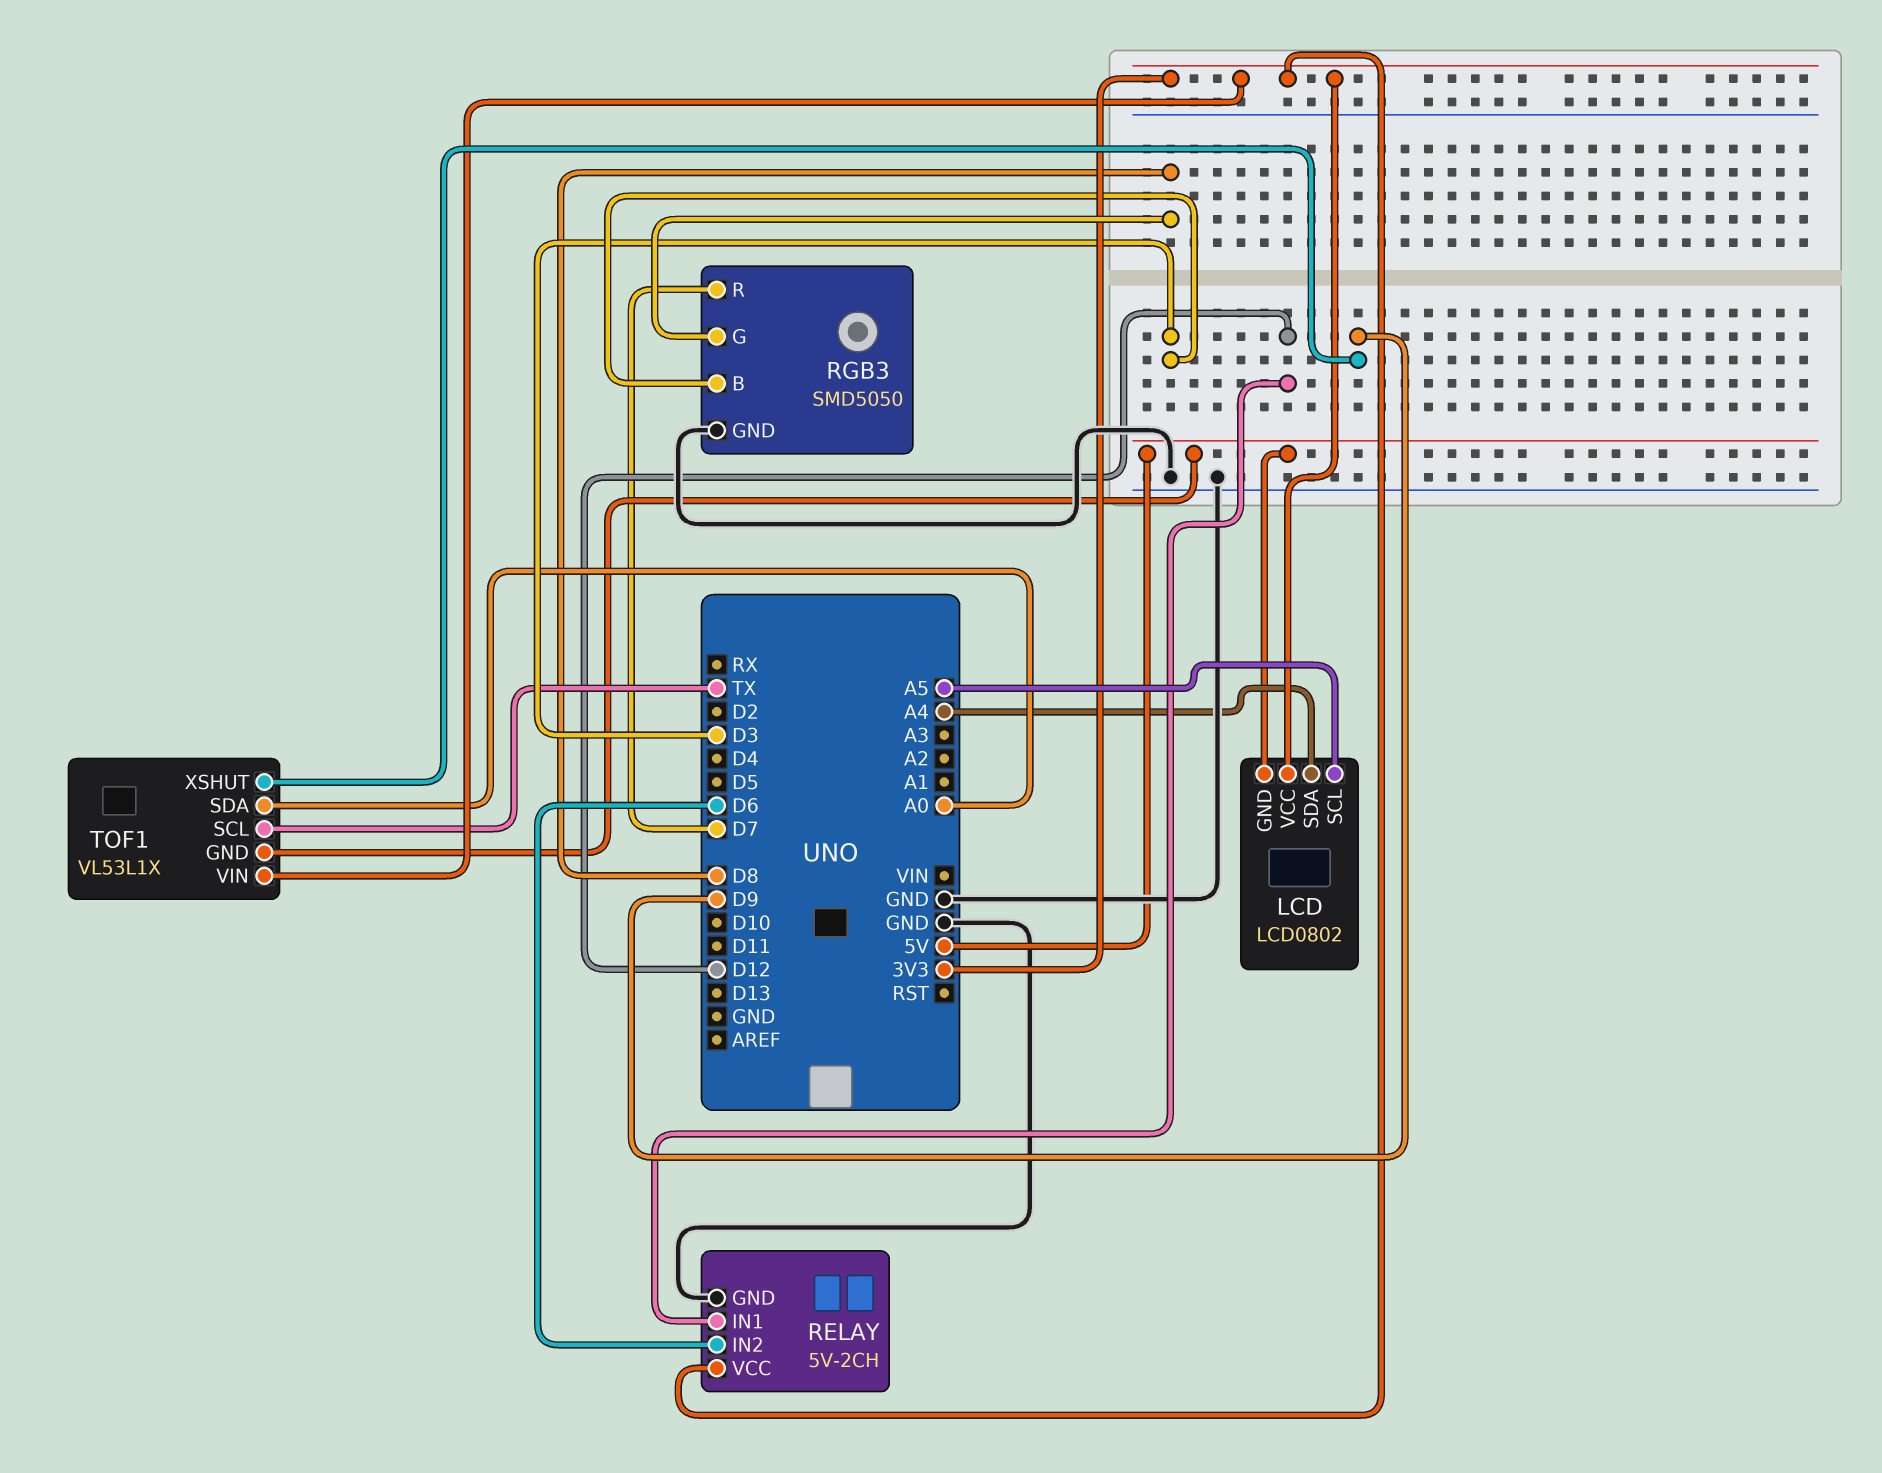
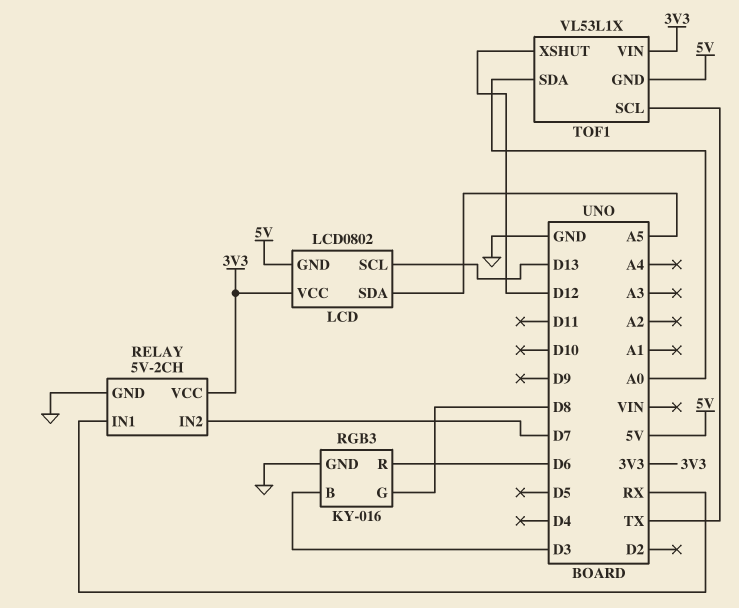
LCD pin SCL: A5 -> D13
LCD pin SDA: A4 -> A5
RELAY pin IN1: D12 -> RX
RELAY pin IN2: D6 -> D7
RGB3: SMD5050 -> KY-016
RGB3 pin R: D7 -> D6
TOF1 pin XSHUT: D9 -> D12

